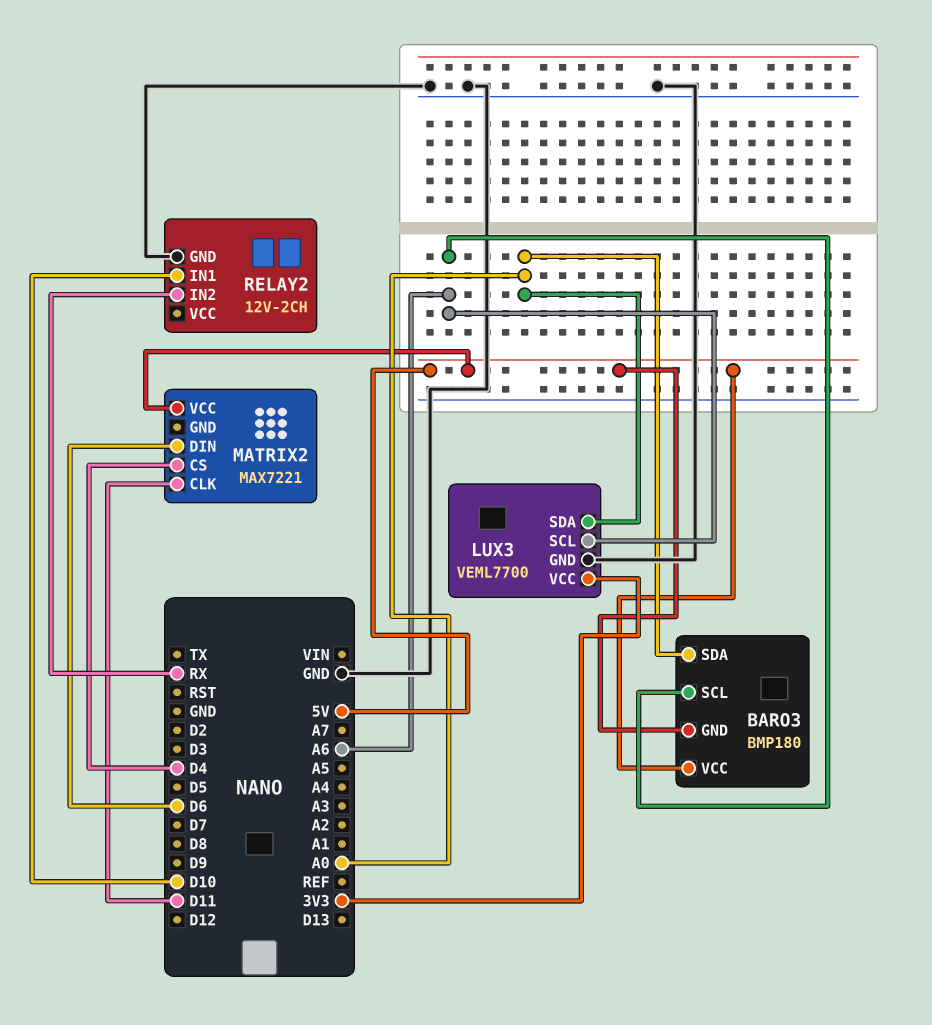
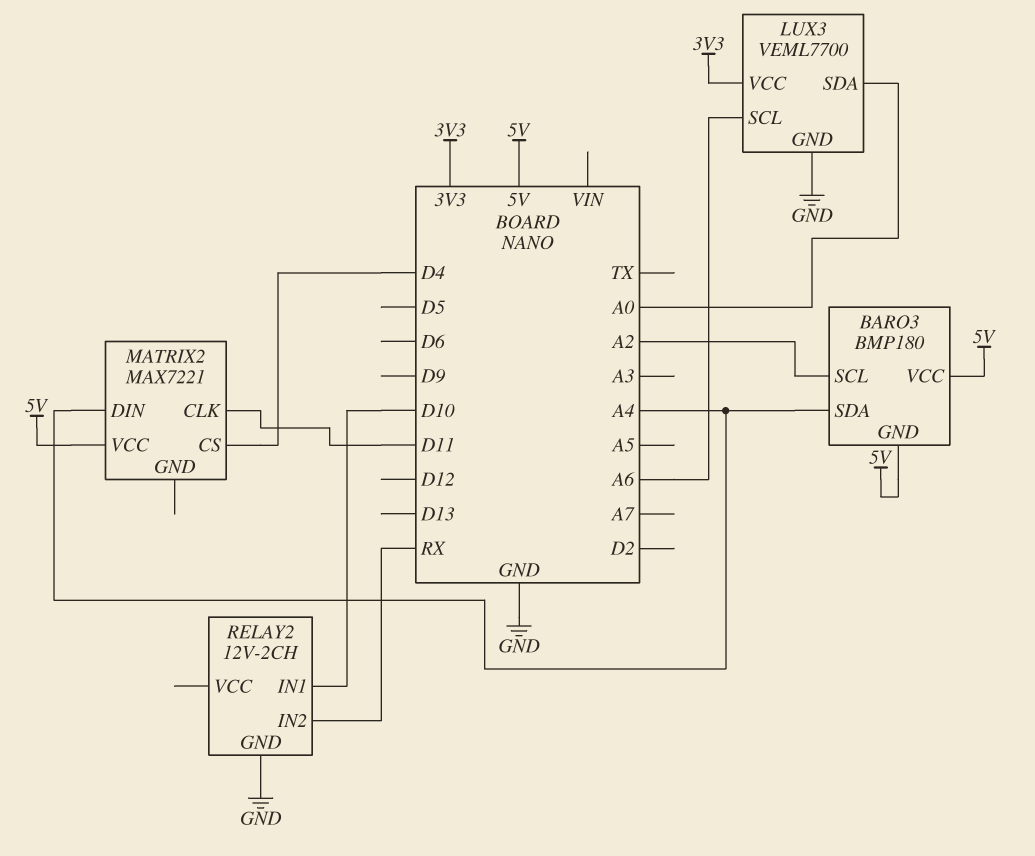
BARO3 pin SCL: A6 -> A2
BARO3 pin SDA: A0 -> A4
MATRIX2 pin DIN: D6 -> A4

